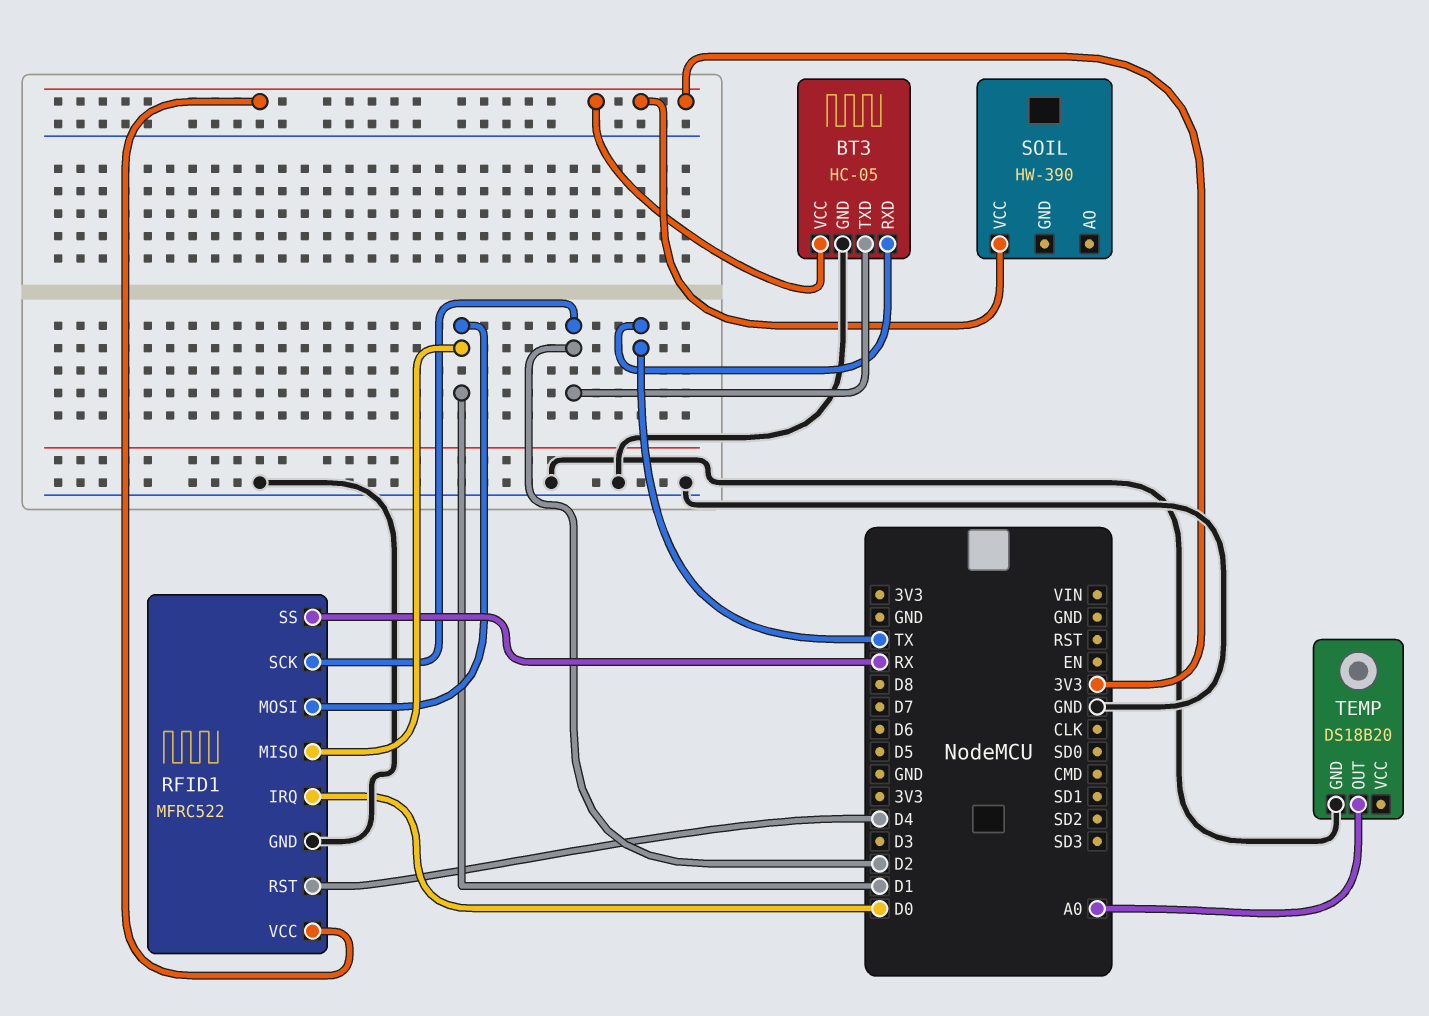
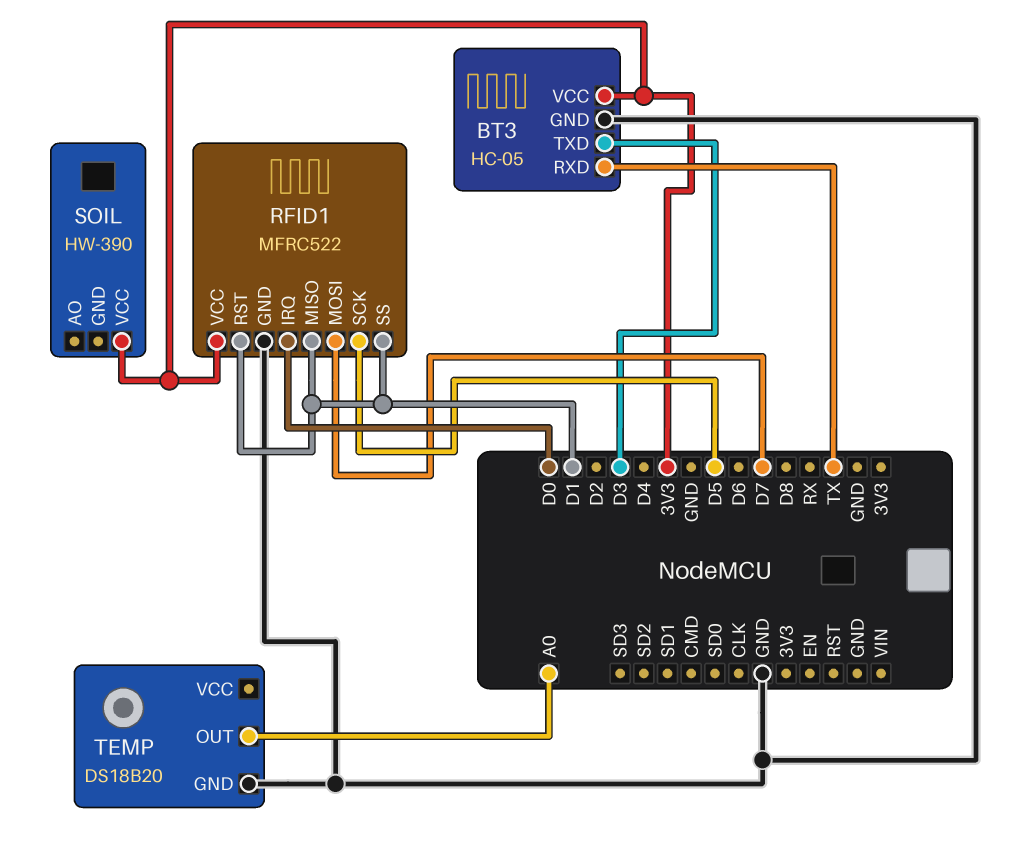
BT3 pin TXD: D2 -> D3
RFID1 pin MOSI: D1 -> D7
RFID1 pin RST: D4 -> D1
RFID1 pin SCK: D2 -> D5
RFID1 pin SS: RX -> D1

